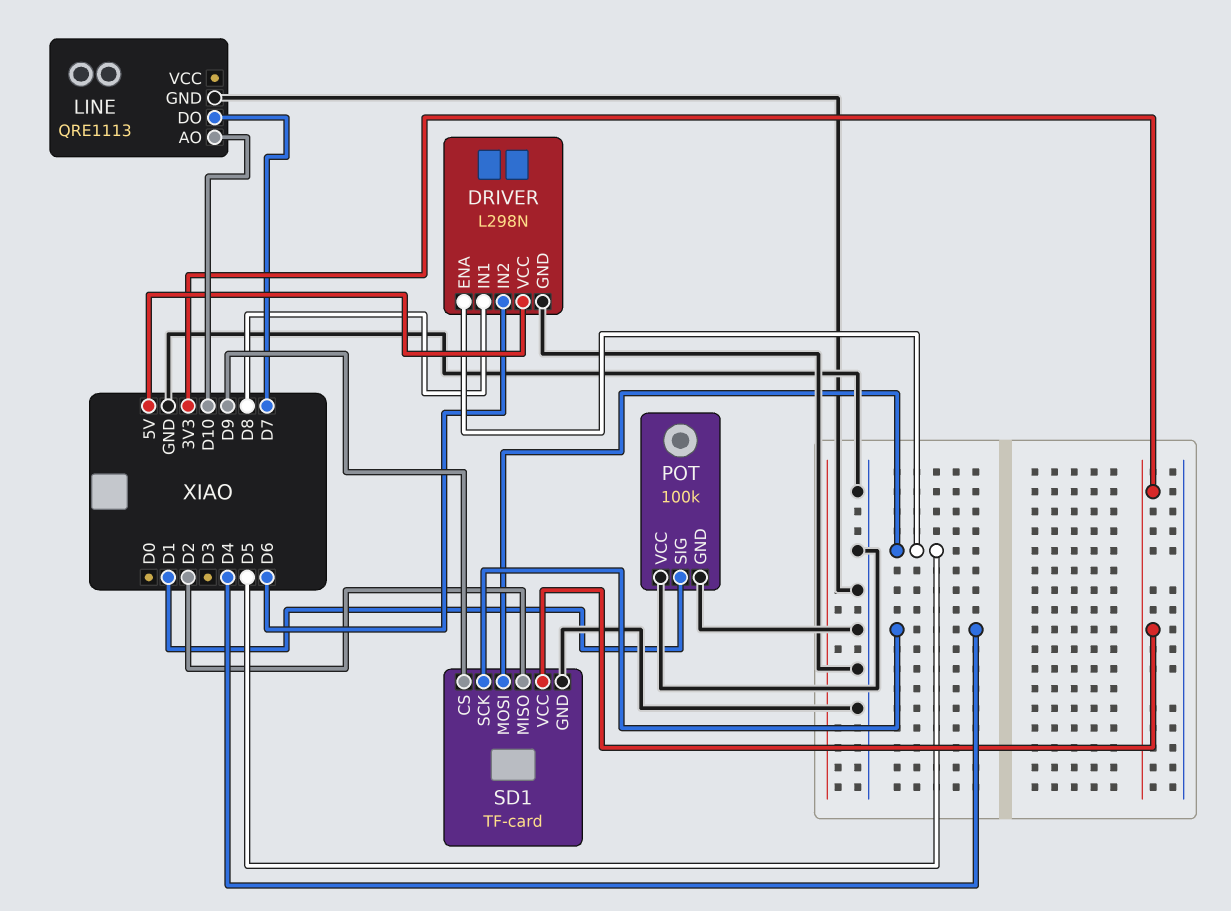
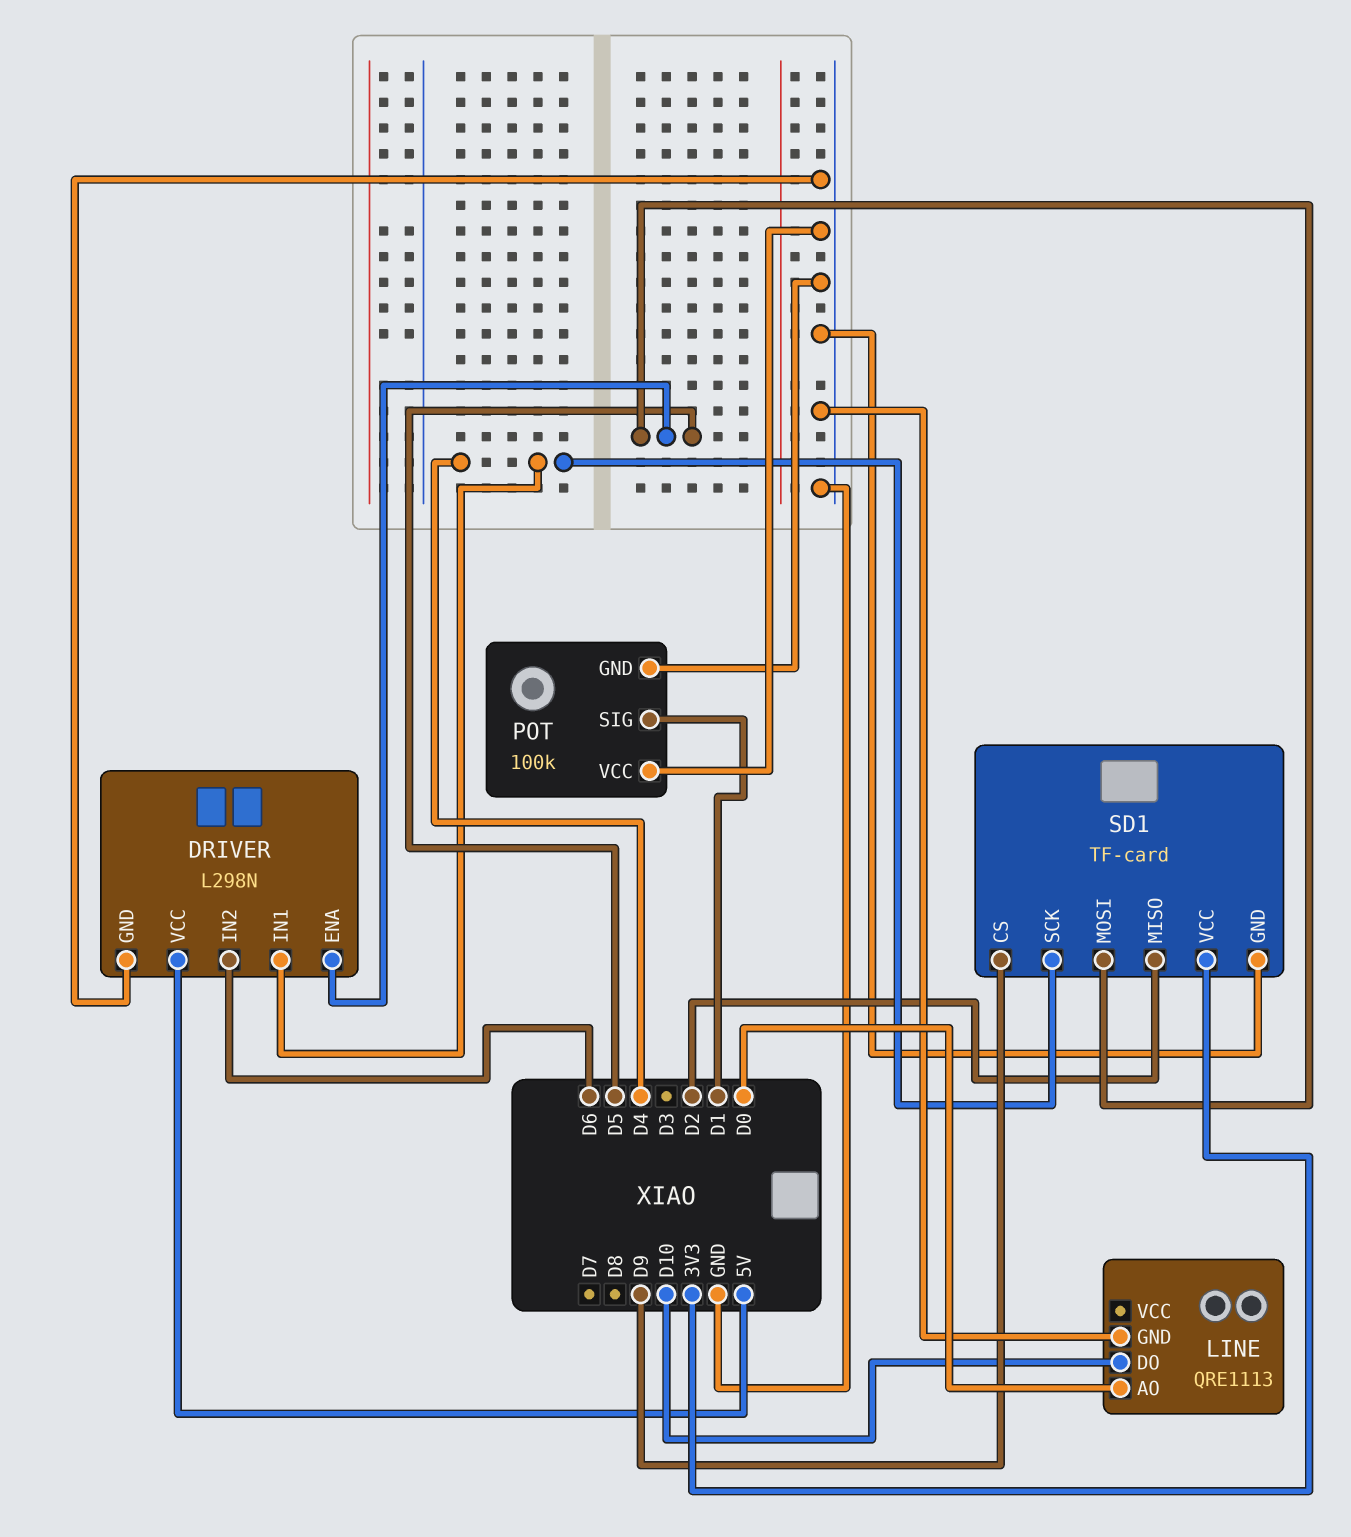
DRIVER pin IN1: D8 -> D4
LINE pin AO: D10 -> D0
LINE pin DO: D7 -> D10

